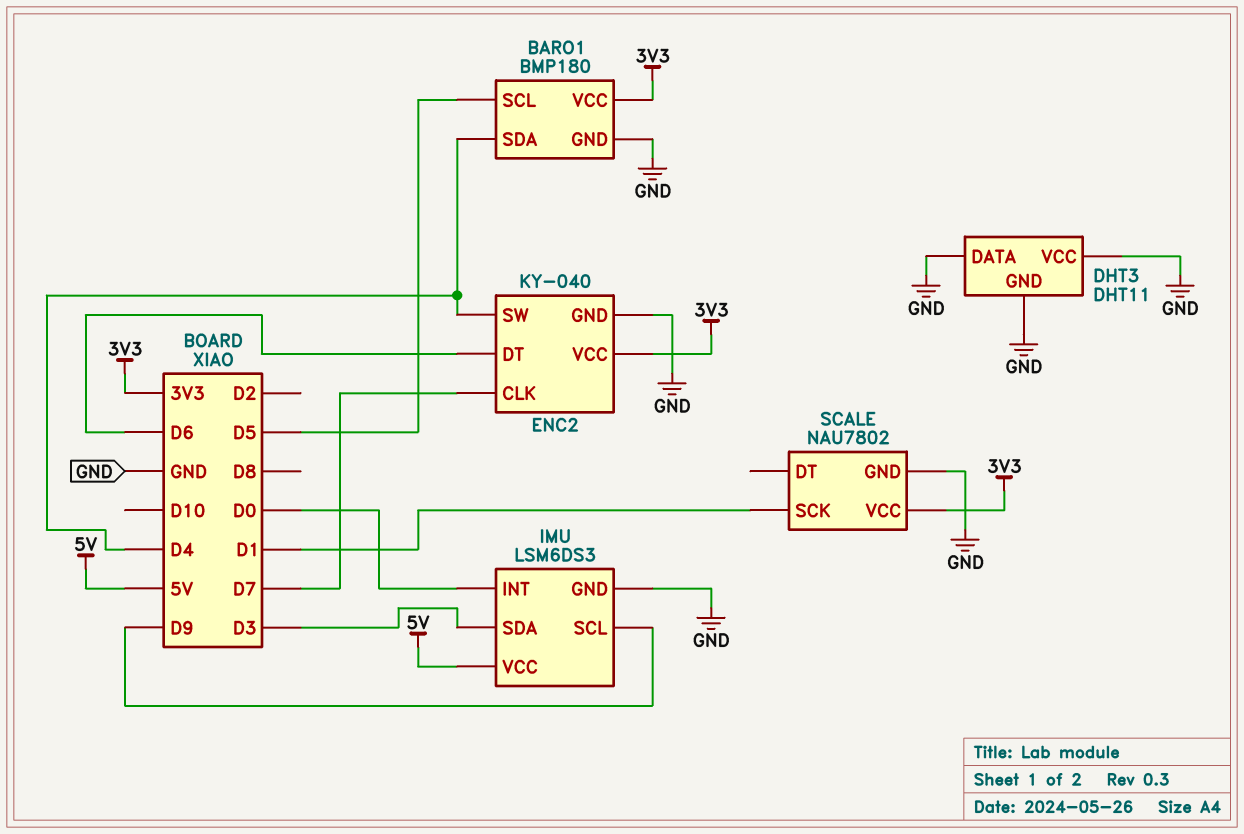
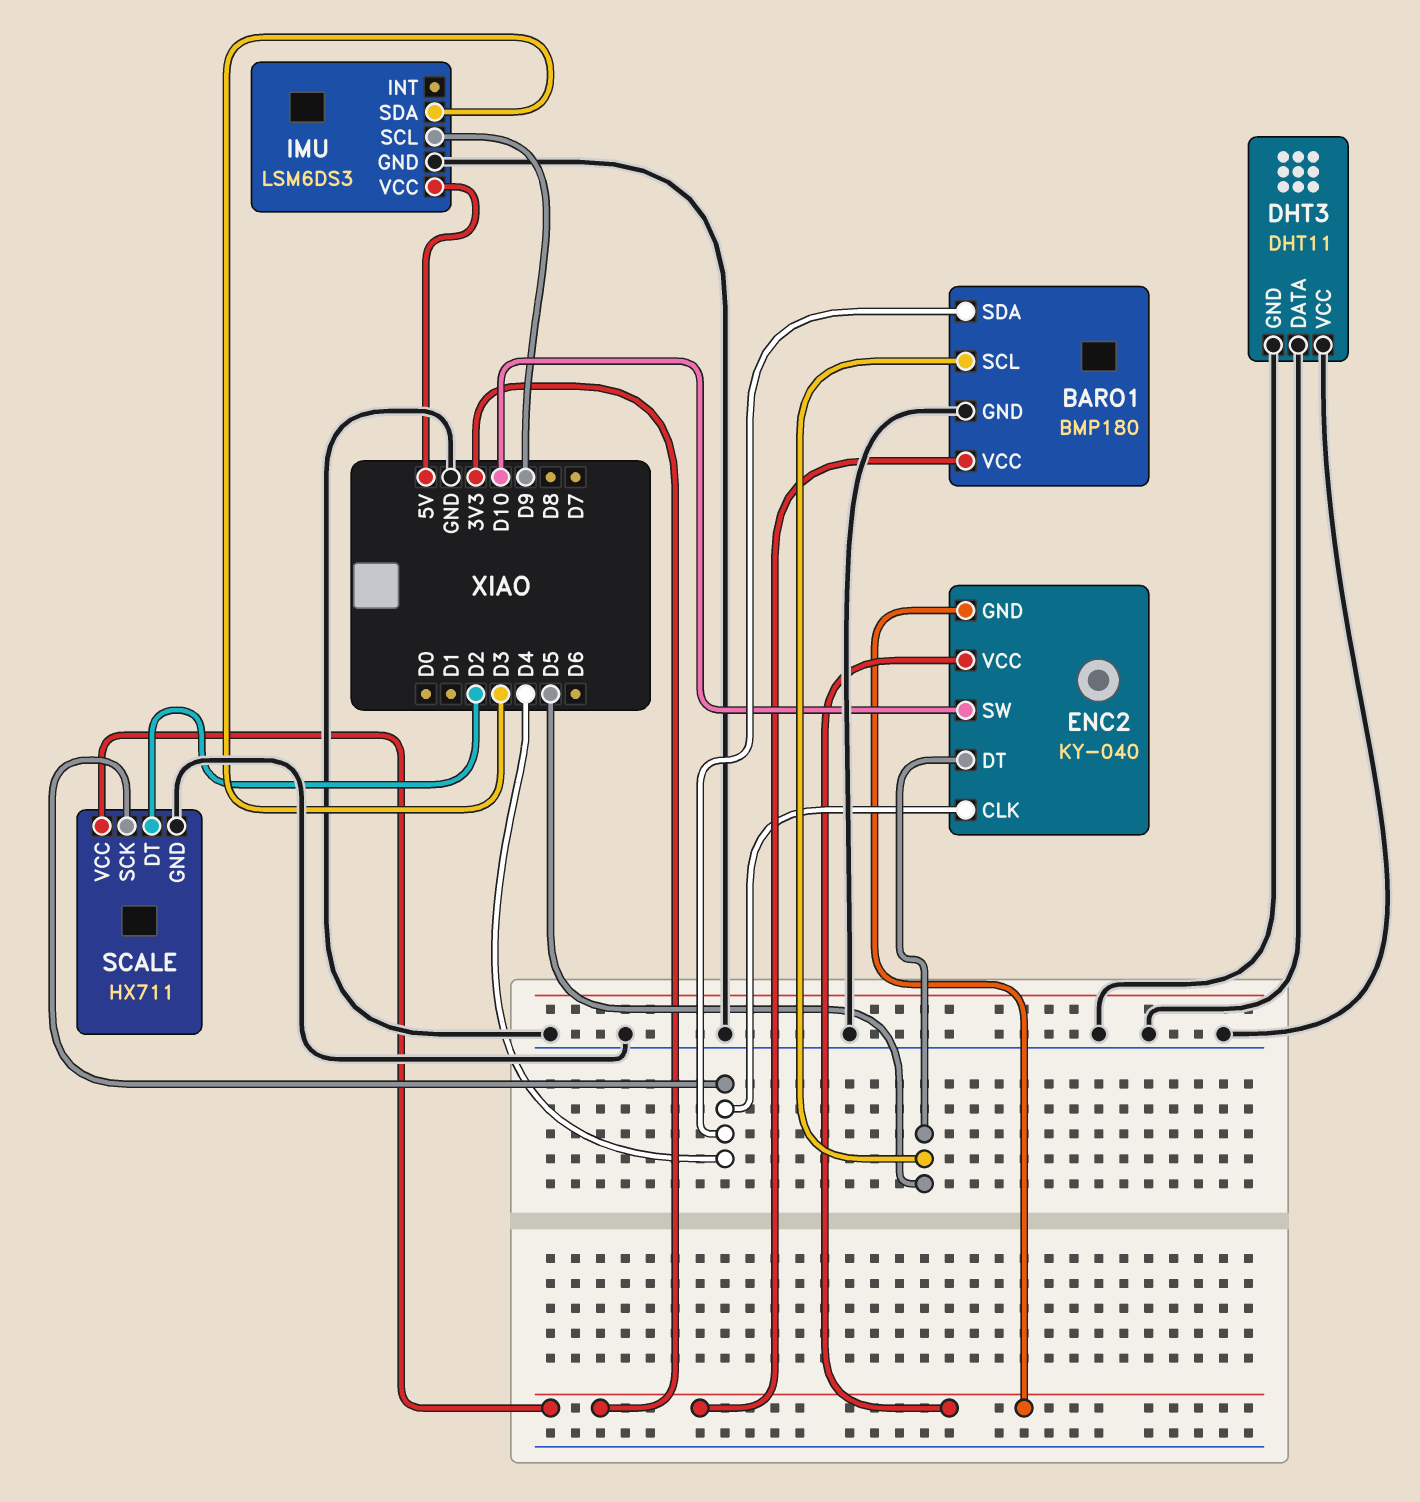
ENC2 pin CLK: D7 -> D4
ENC2 pin DT: D6 -> D5
ENC2 pin GND: GND -> 3V3
ENC2 pin SW: D4 -> D10
IMU pin INT: D0 -> none
SCALE: NAU7802 -> HX711
SCALE pin DT: none -> D2
SCALE pin SCK: D1 -> D4

